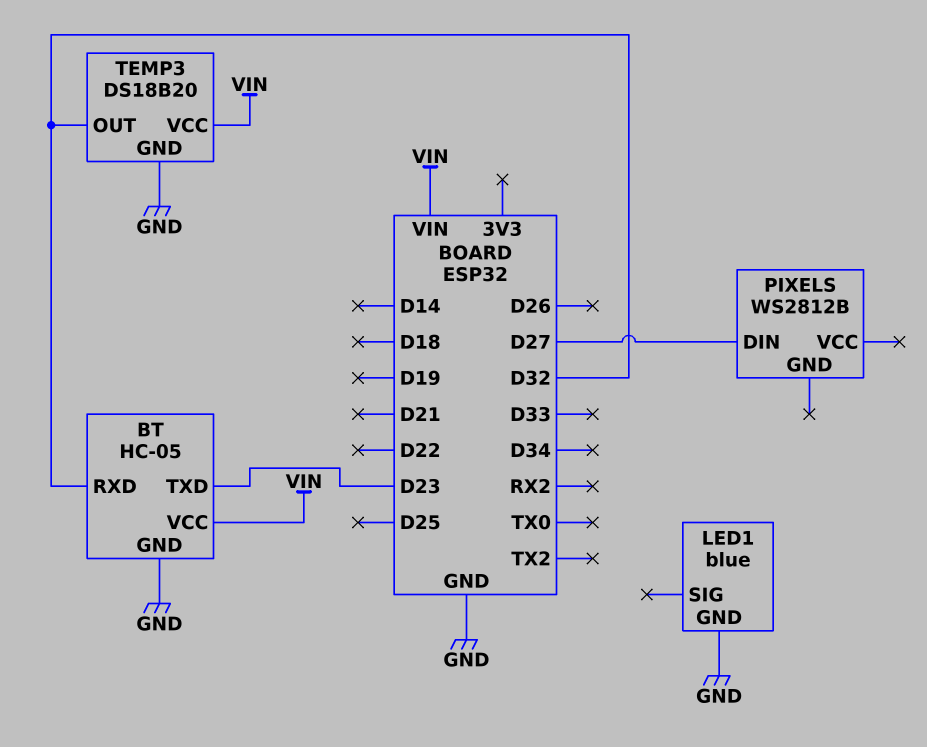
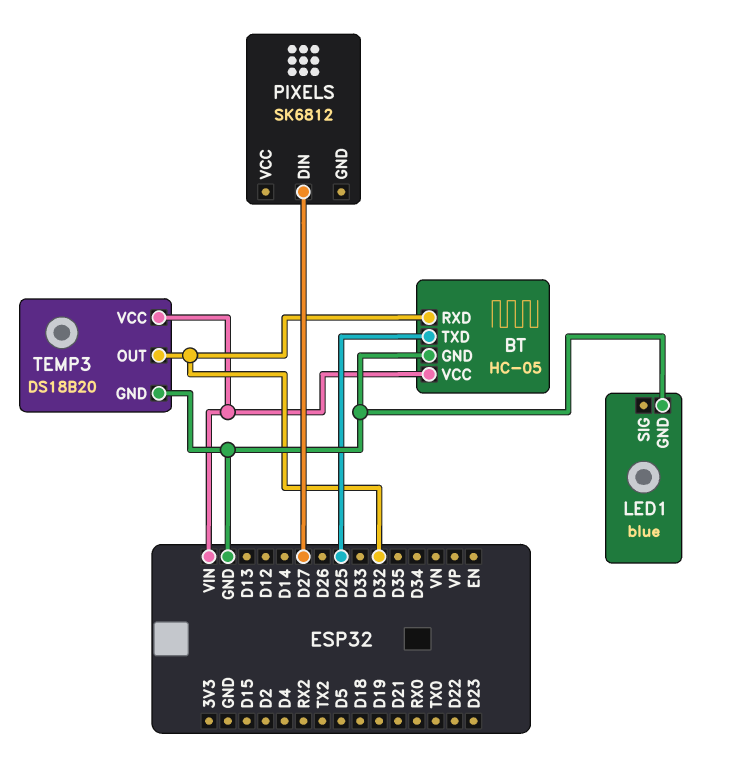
BT pin TXD: D23 -> D25
PIXELS: WS2812B -> SK6812

